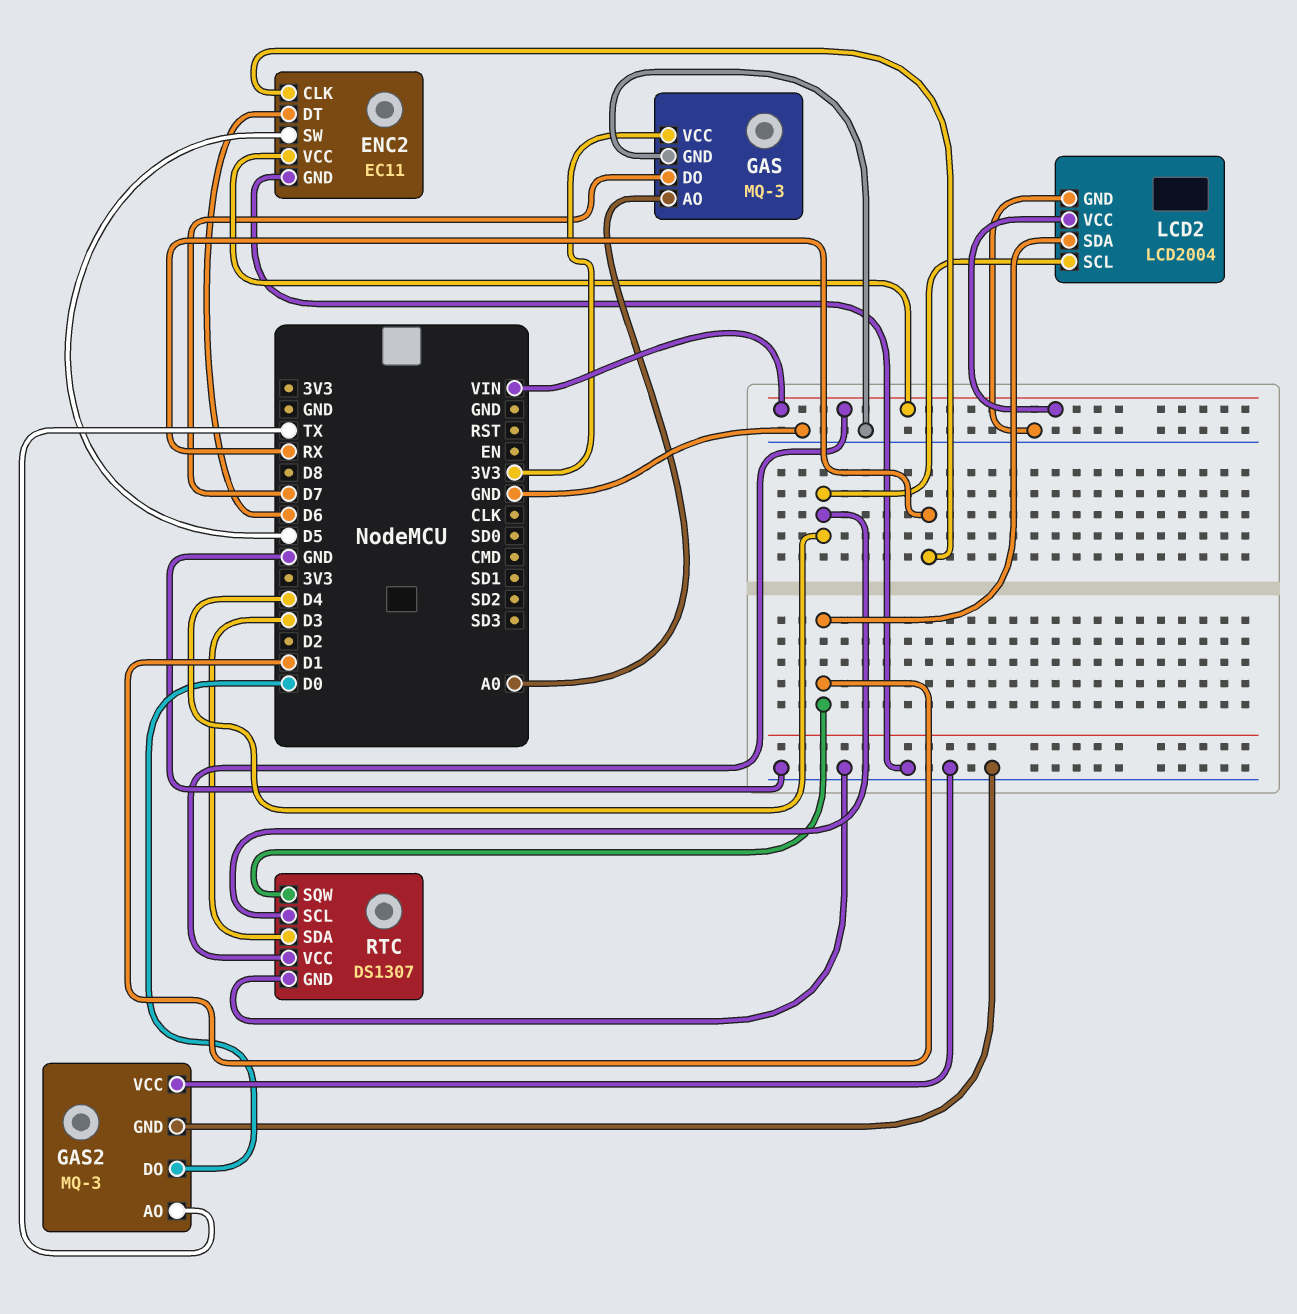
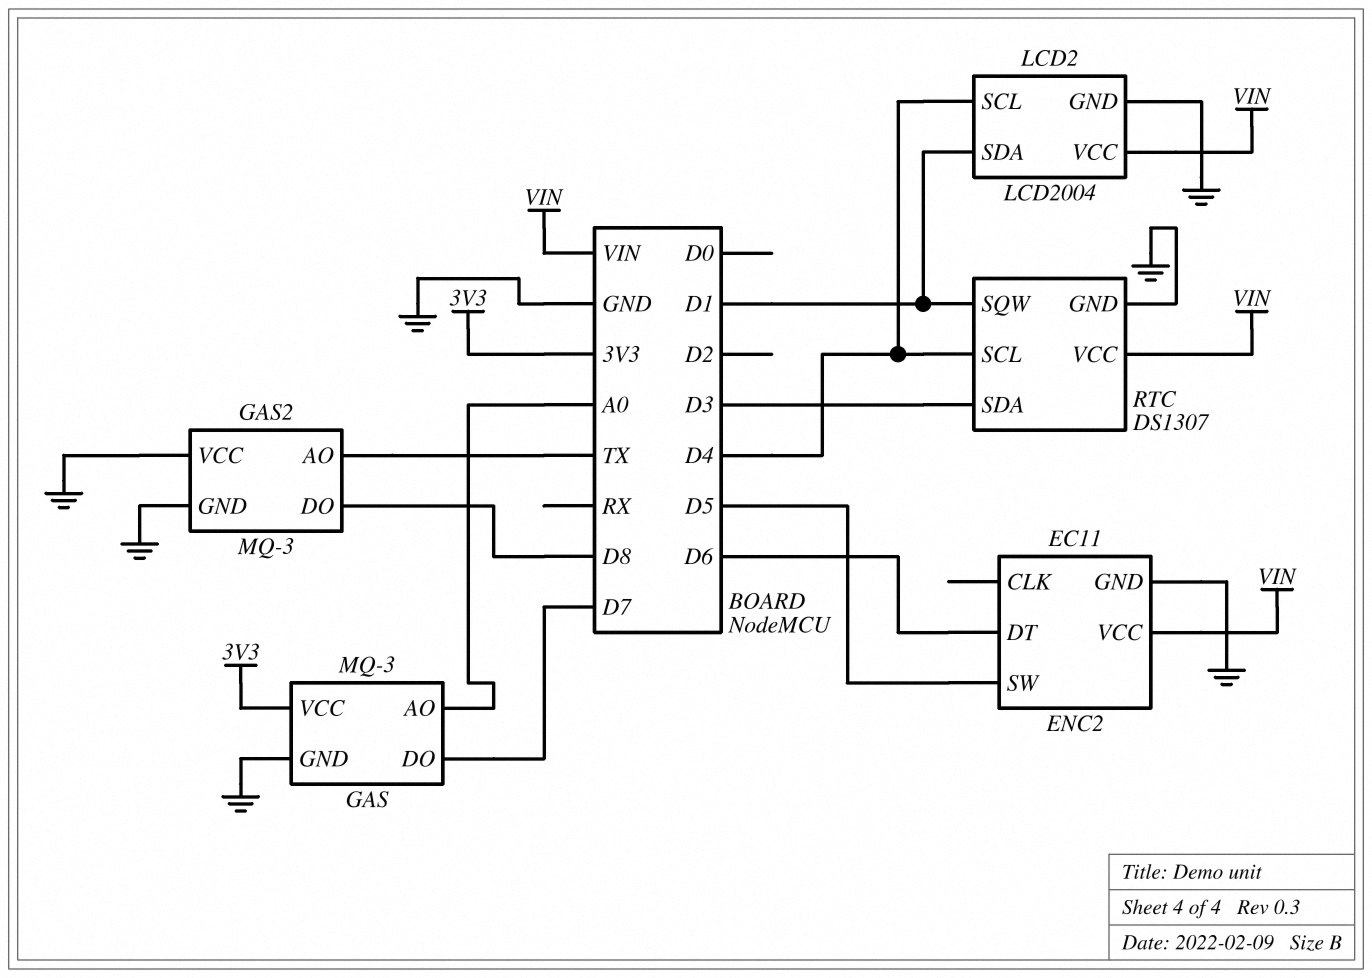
ENC2 pin CLK: RX -> none
GAS2 pin DO: D0 -> D8

